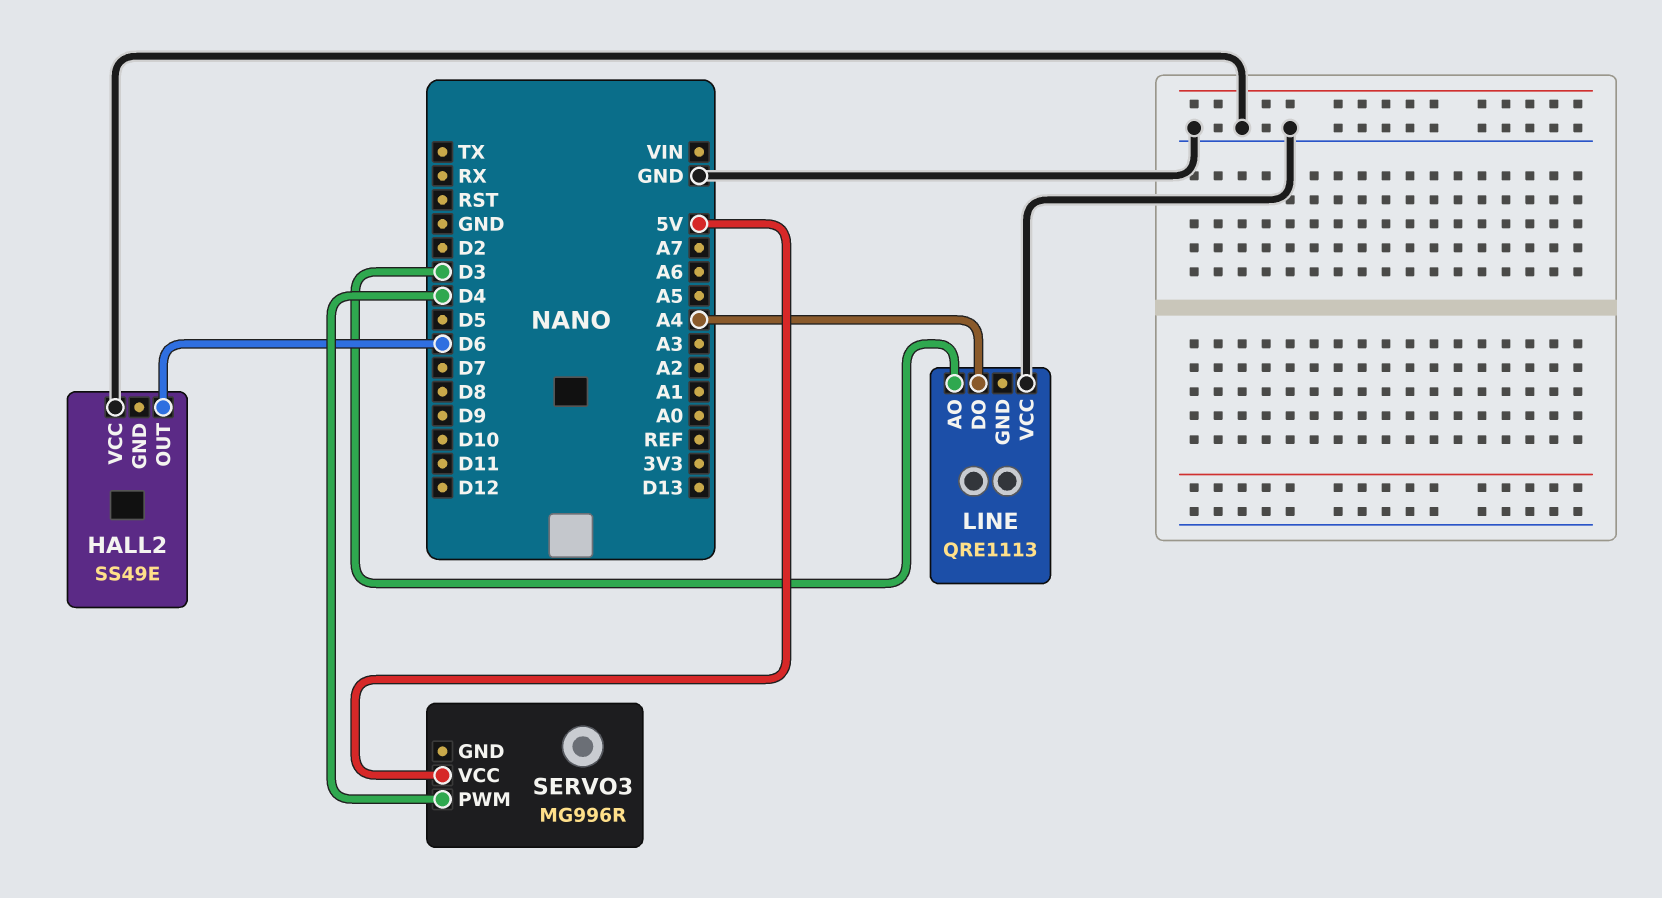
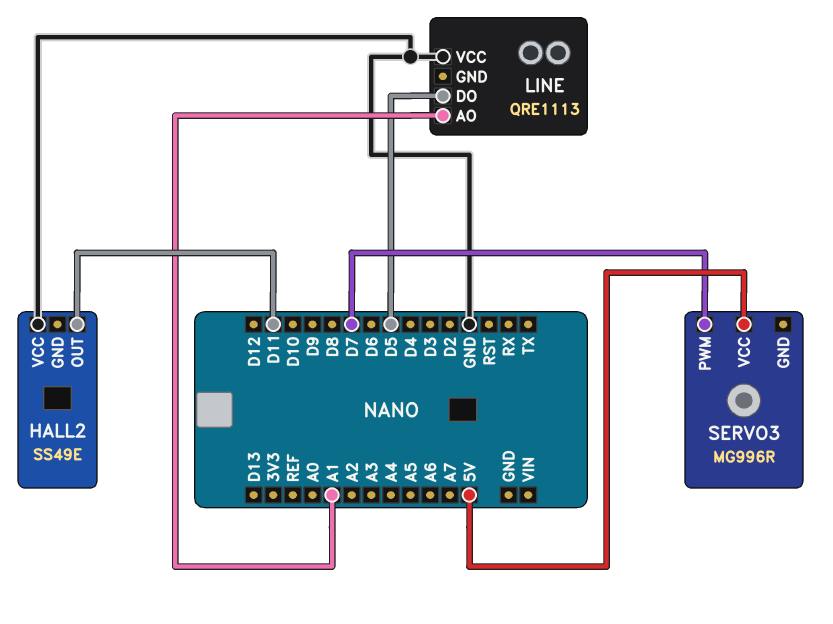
HALL2 pin OUT: D6 -> D11
LINE pin AO: D3 -> A1
LINE pin DO: A4 -> D5
SERVO3 pin PWM: D4 -> D7

